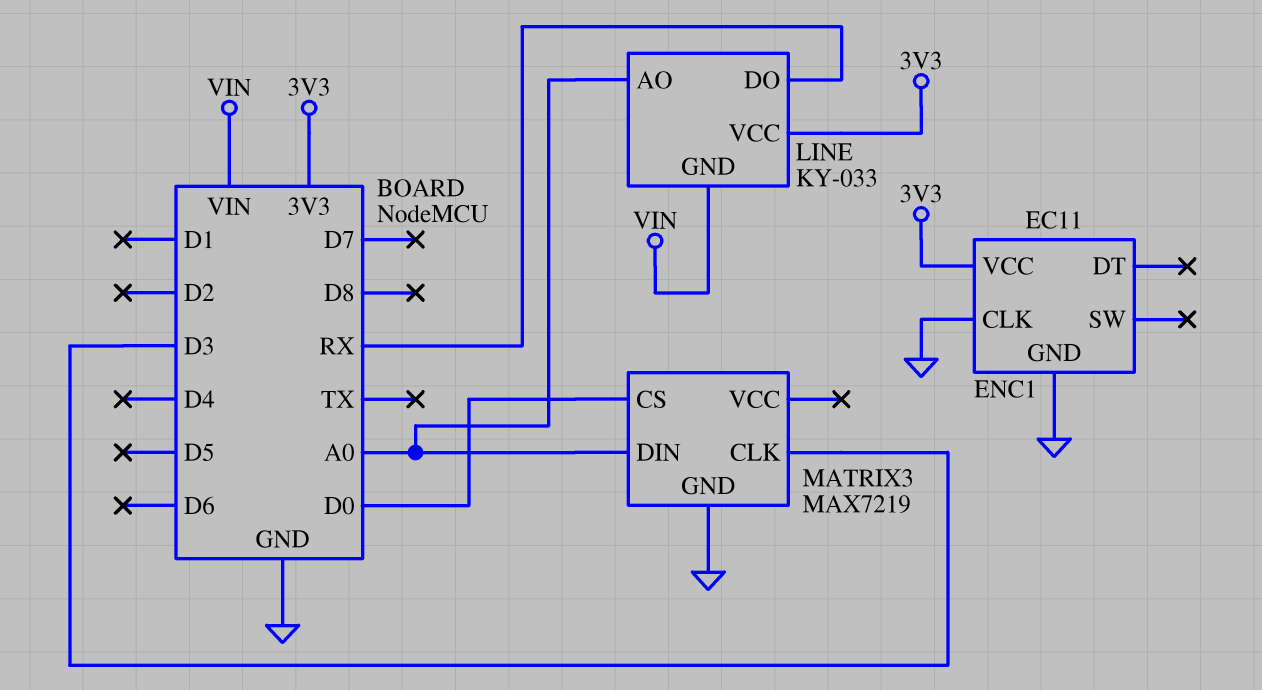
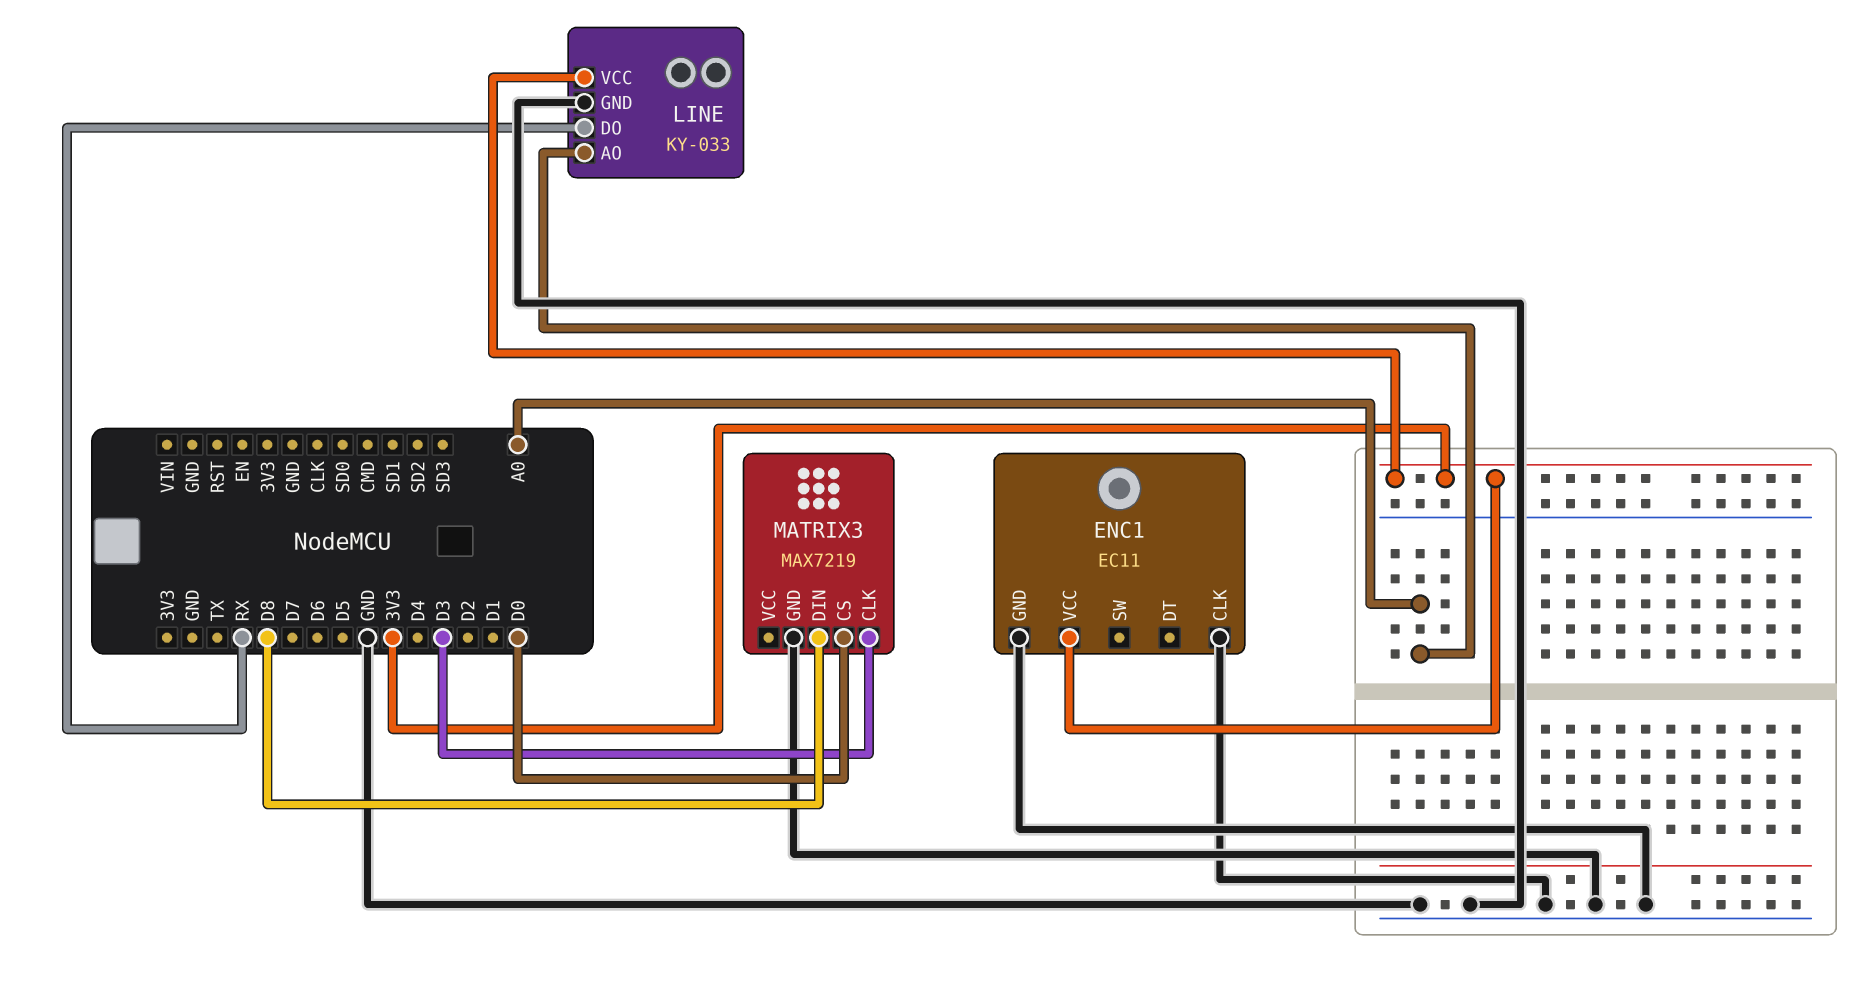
LINE pin GND: VIN -> GND
MATRIX3 pin DIN: A0 -> D8

